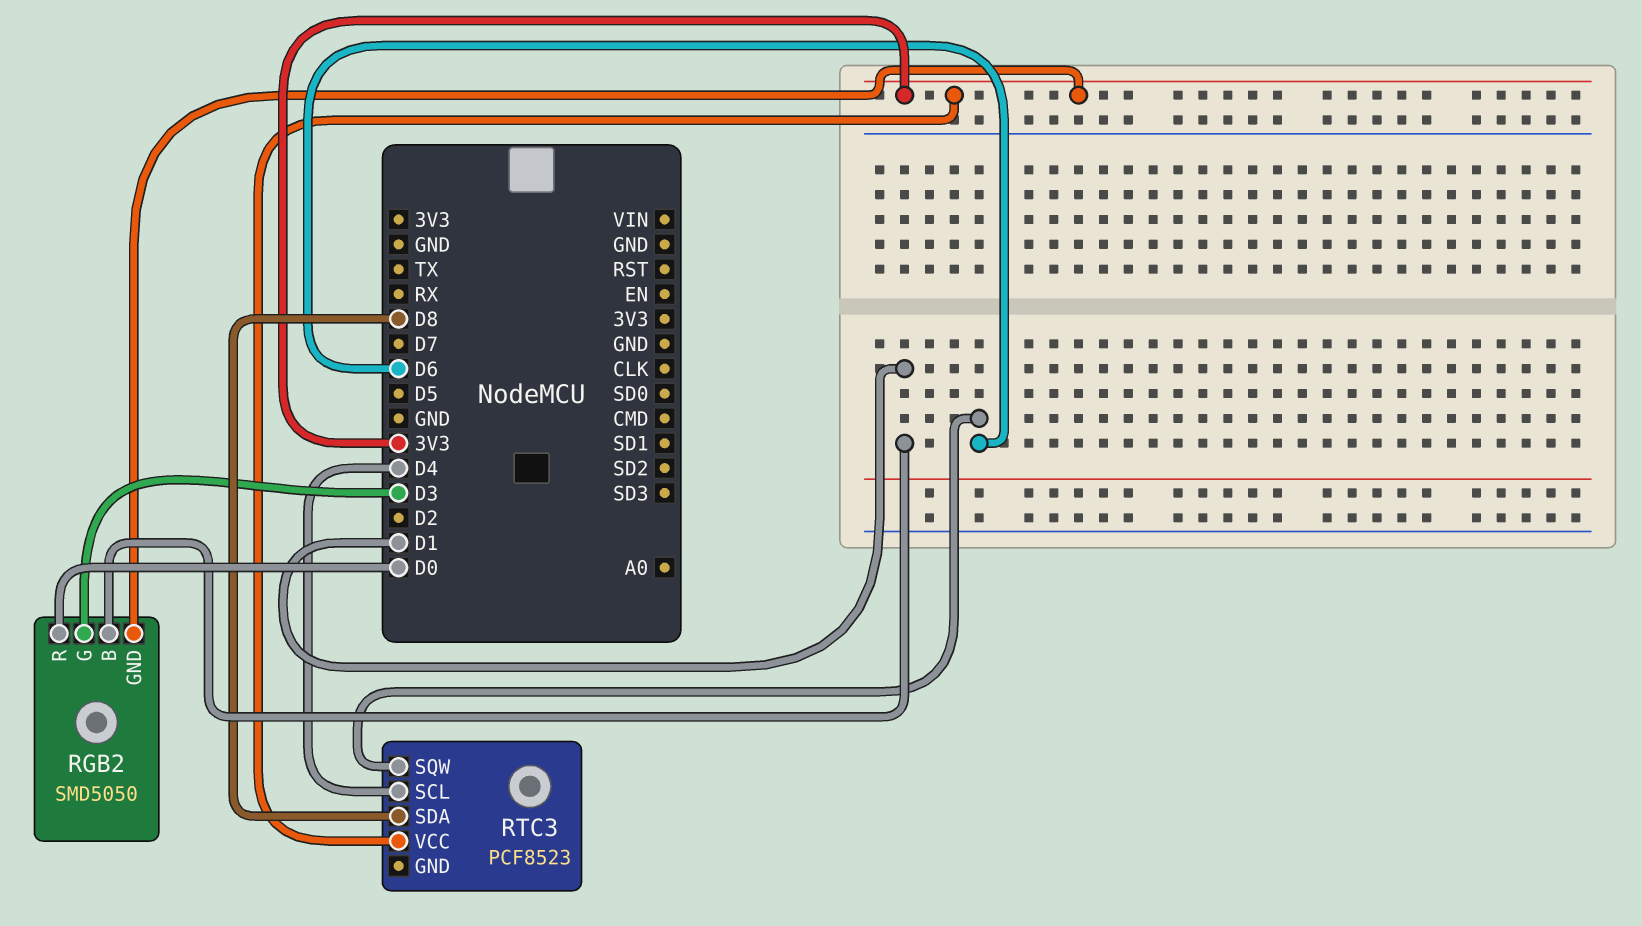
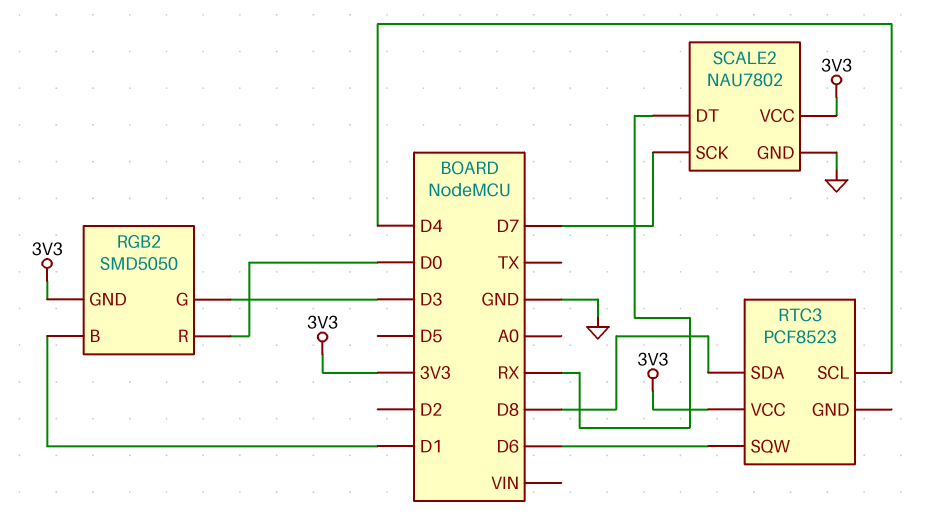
SCALE2: none -> NAU7802
SCALE2 pin DT: none -> RX
SCALE2 pin GND: none -> GND
SCALE2 pin SCK: none -> D7
SCALE2 pin VCC: none -> 3V3

